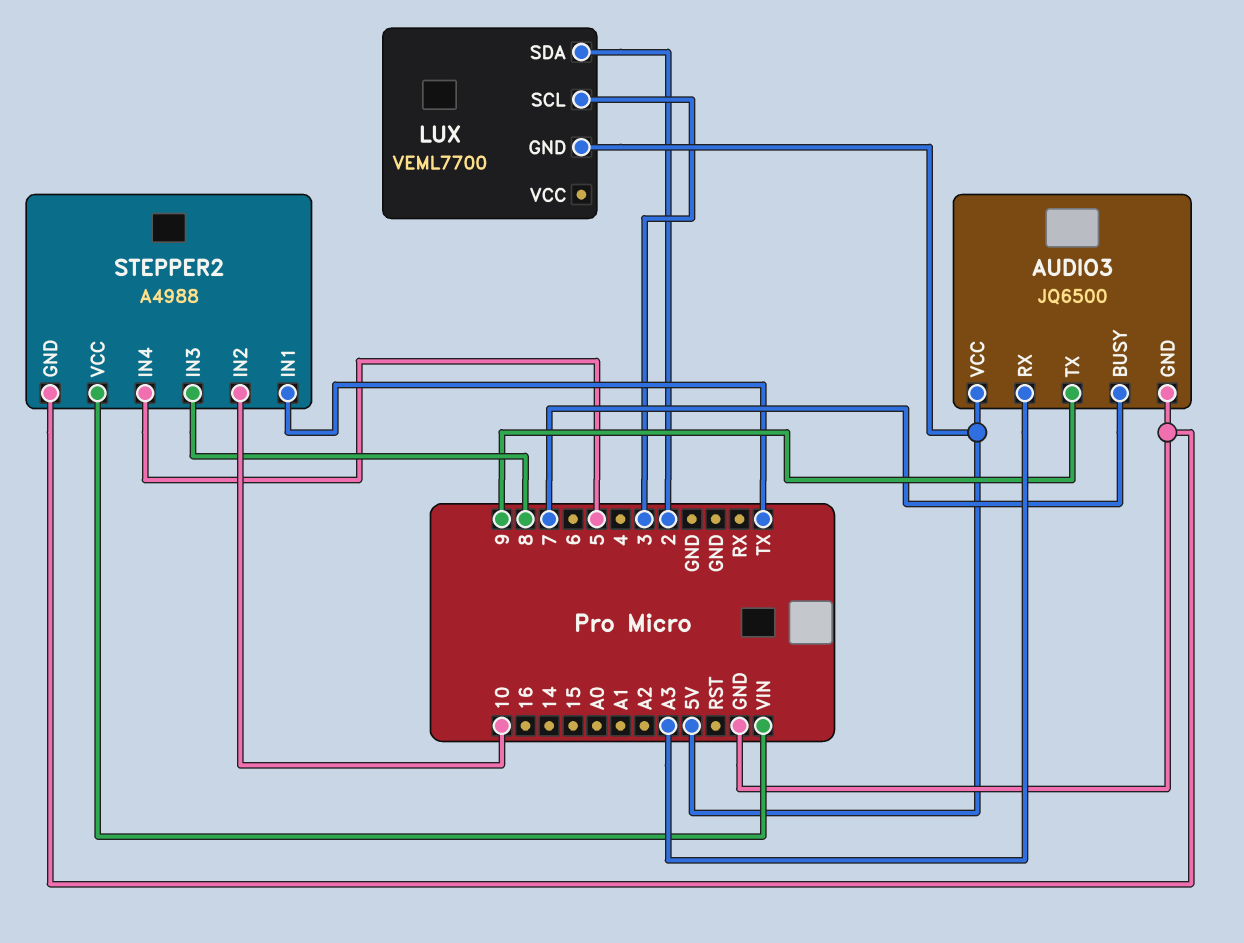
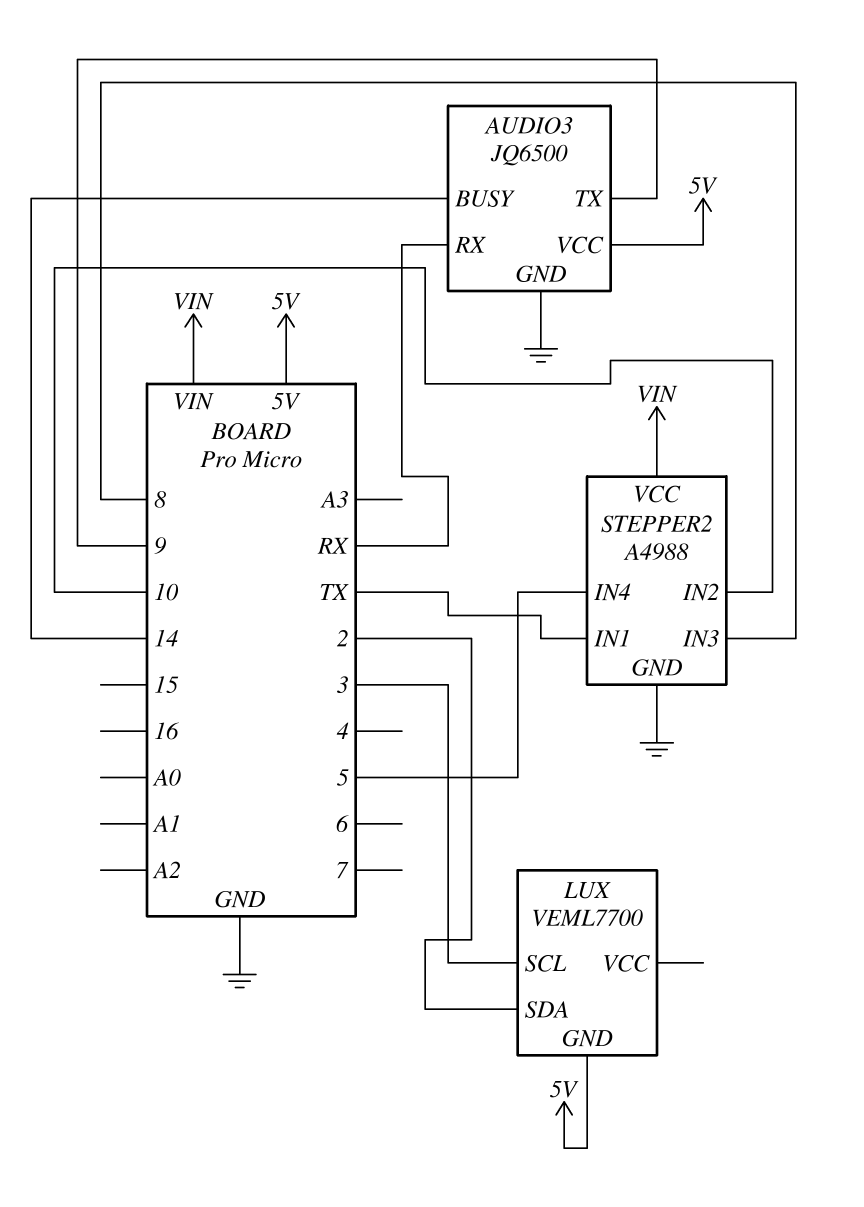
AUDIO3 pin BUSY: 7 -> 14
AUDIO3 pin RX: A3 -> RX

